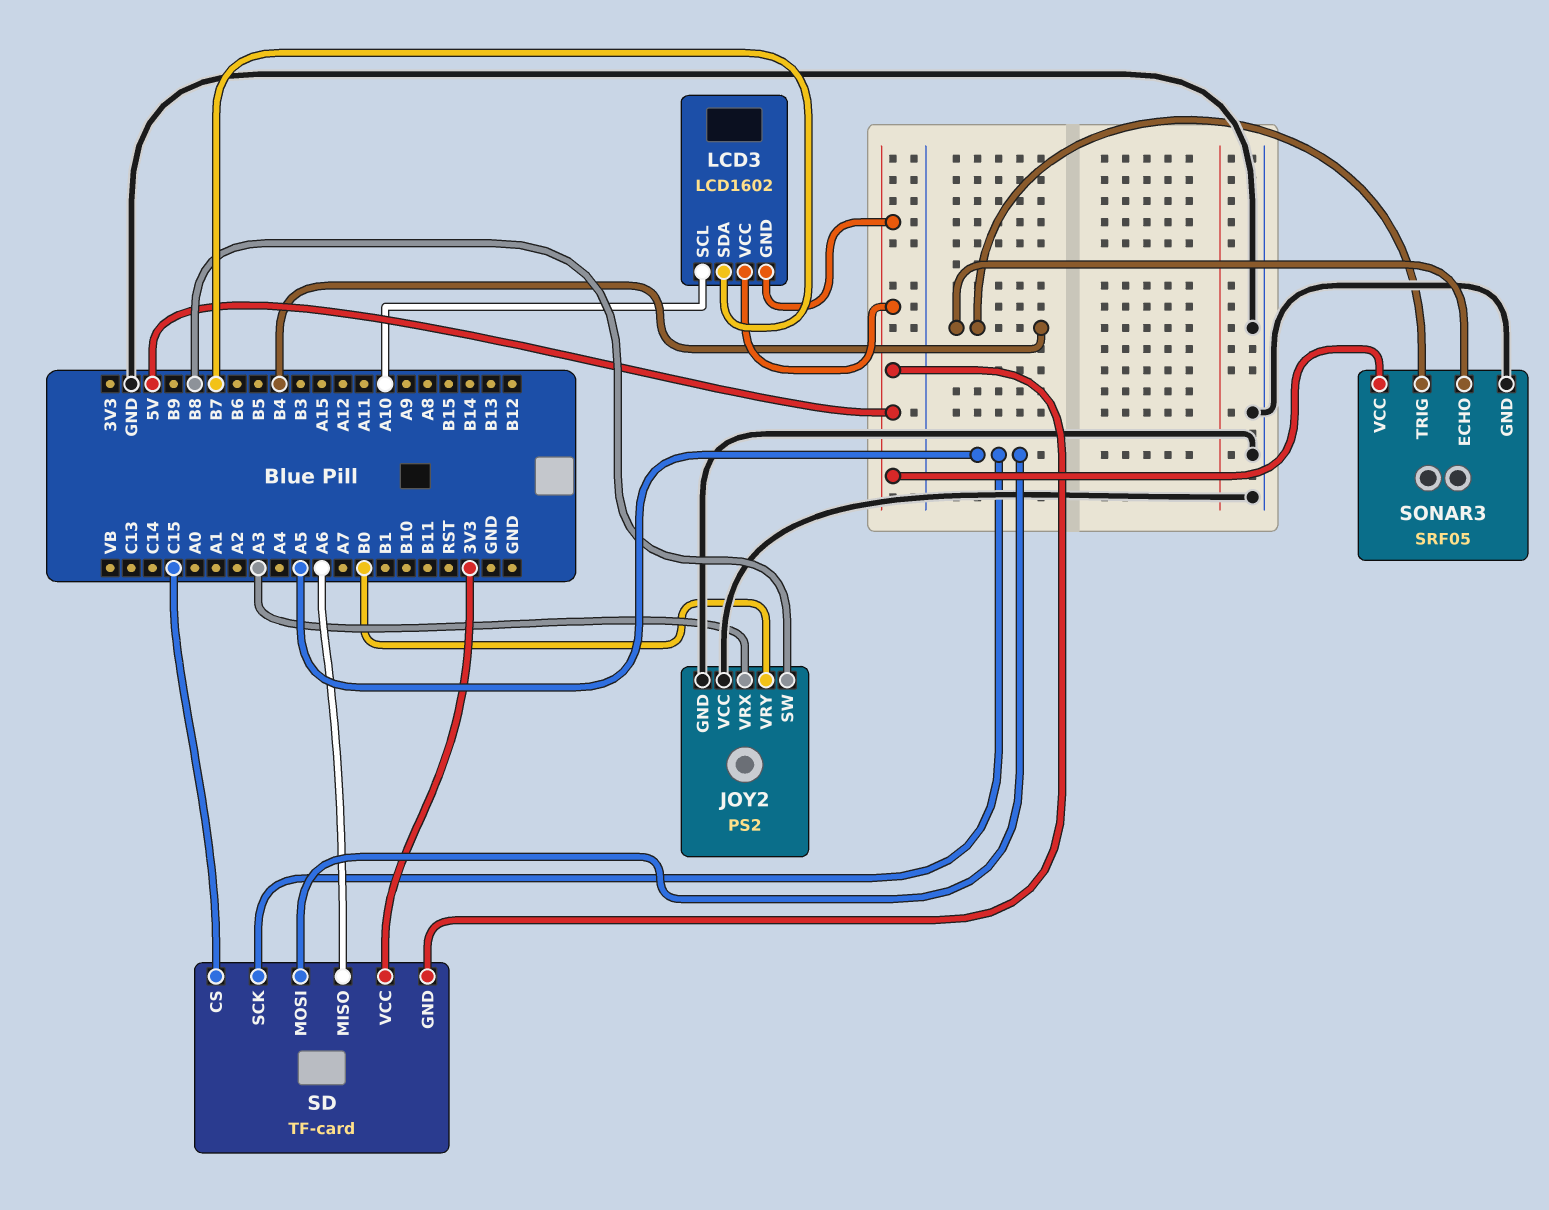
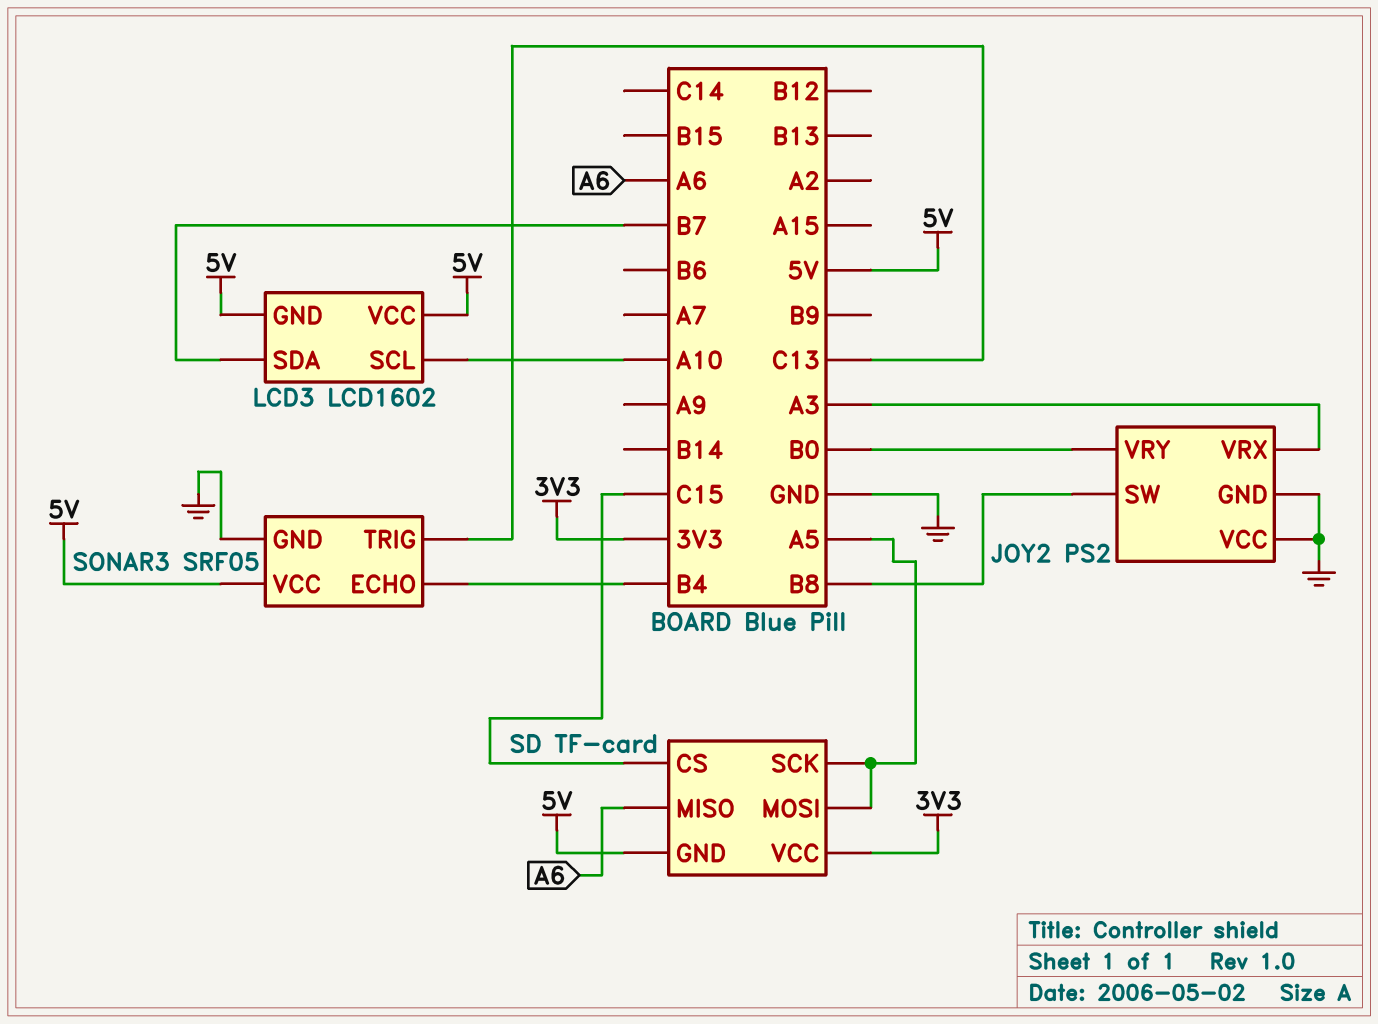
SONAR3 pin TRIG: B4 -> C13

